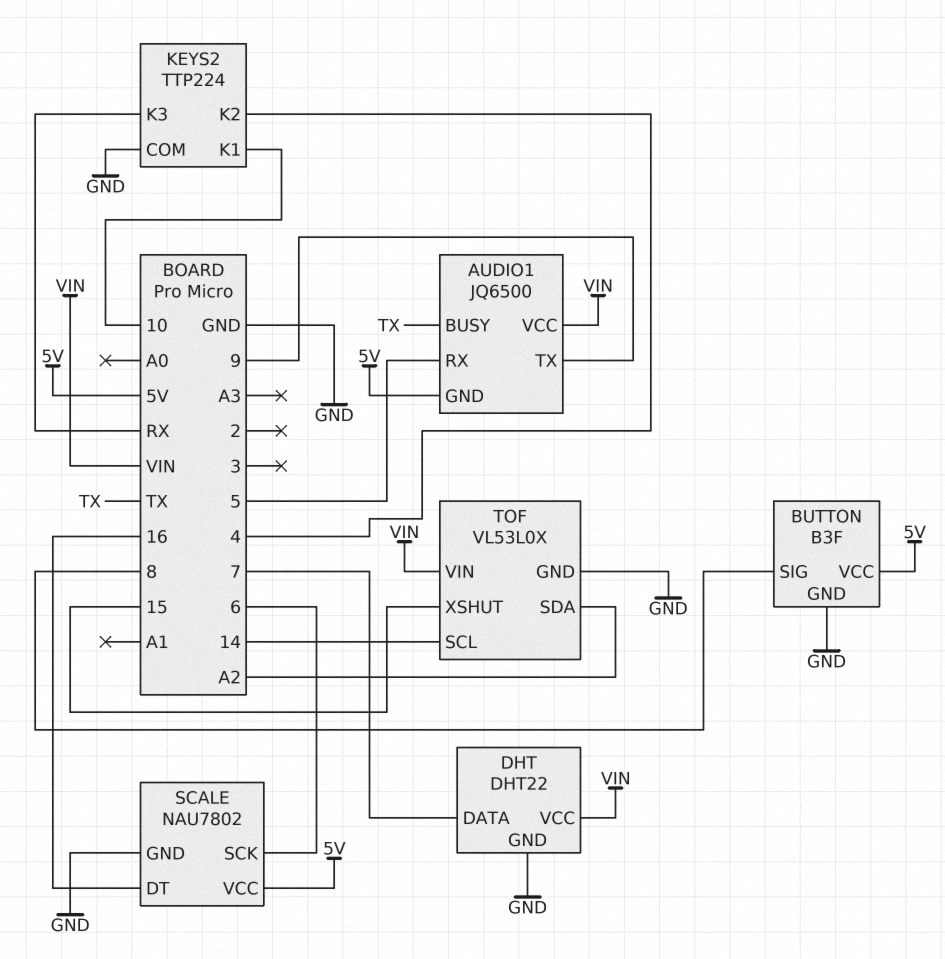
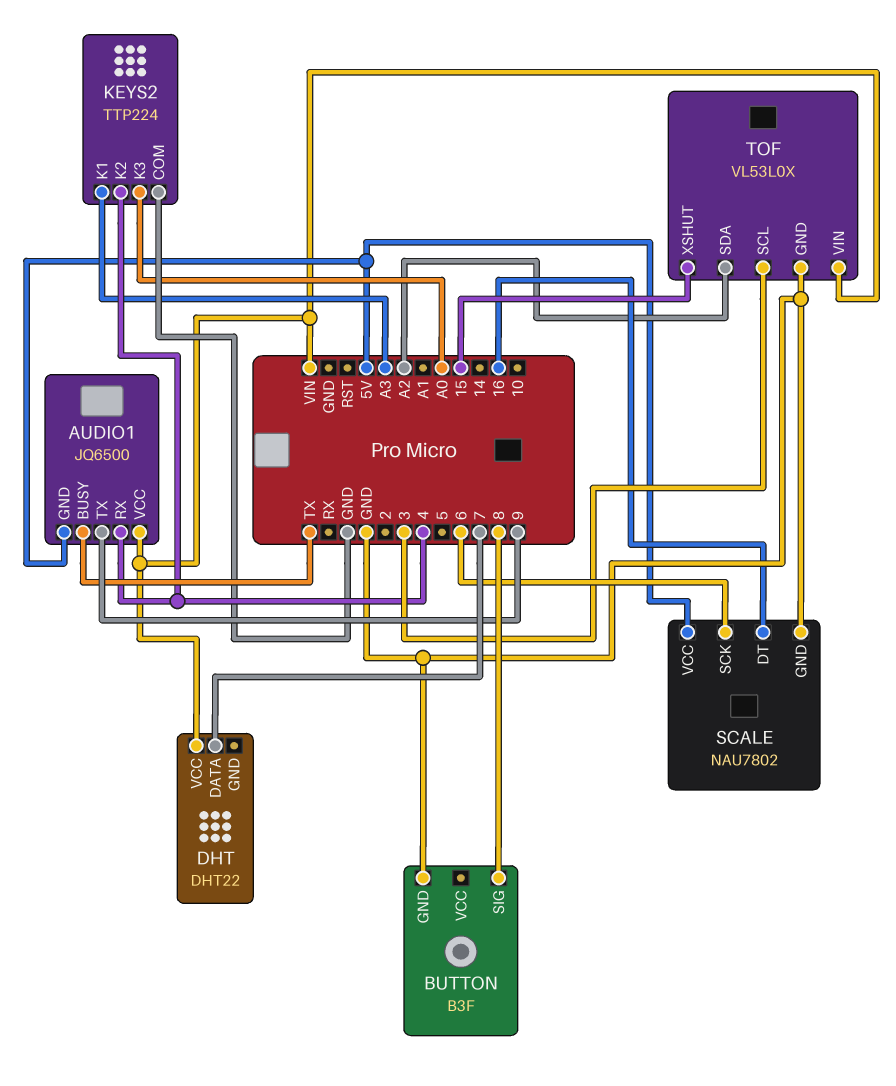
AUDIO1 pin RX: 5 -> 4
BUTTON pin VCC: 5V -> none
DHT pin GND: GND -> none
KEYS2 pin K1: 10 -> A3
KEYS2 pin K3: RX -> A0
TOF pin SCL: 14 -> 3

